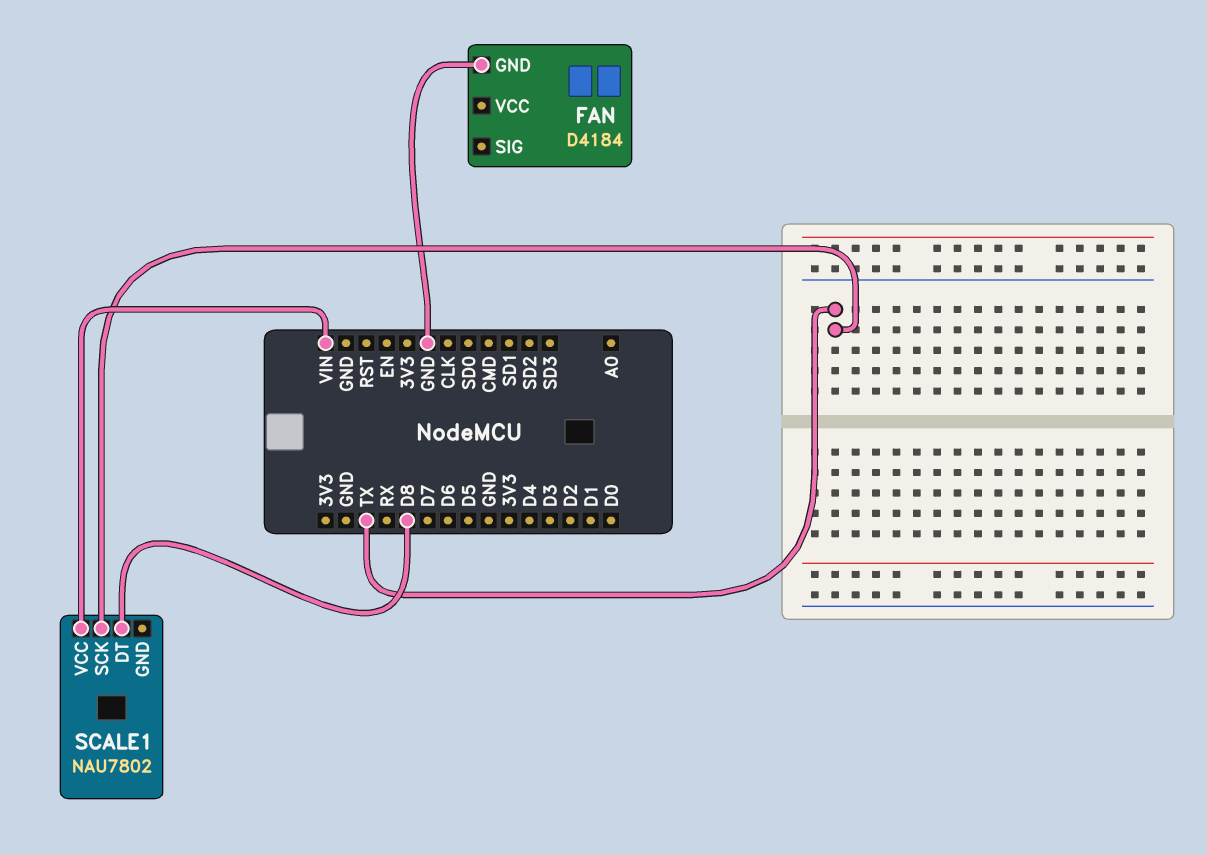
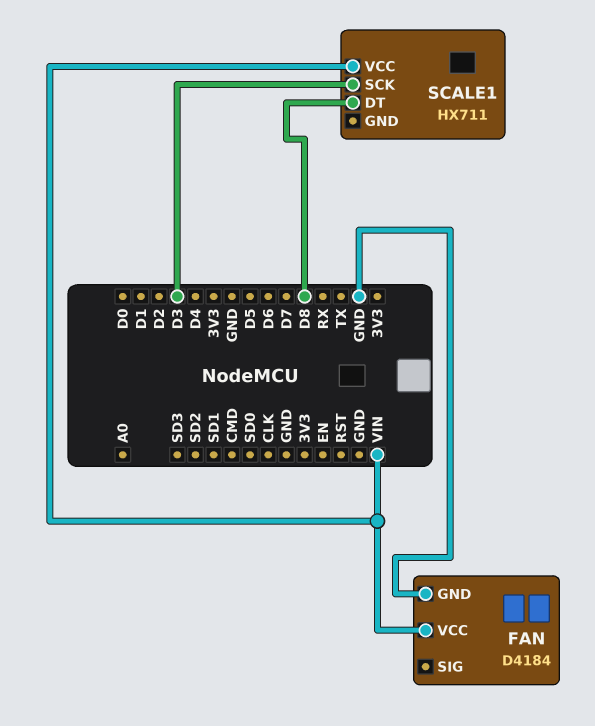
FAN pin VCC: none -> VIN
SCALE1: NAU7802 -> HX711
SCALE1 pin SCK: TX -> D3

